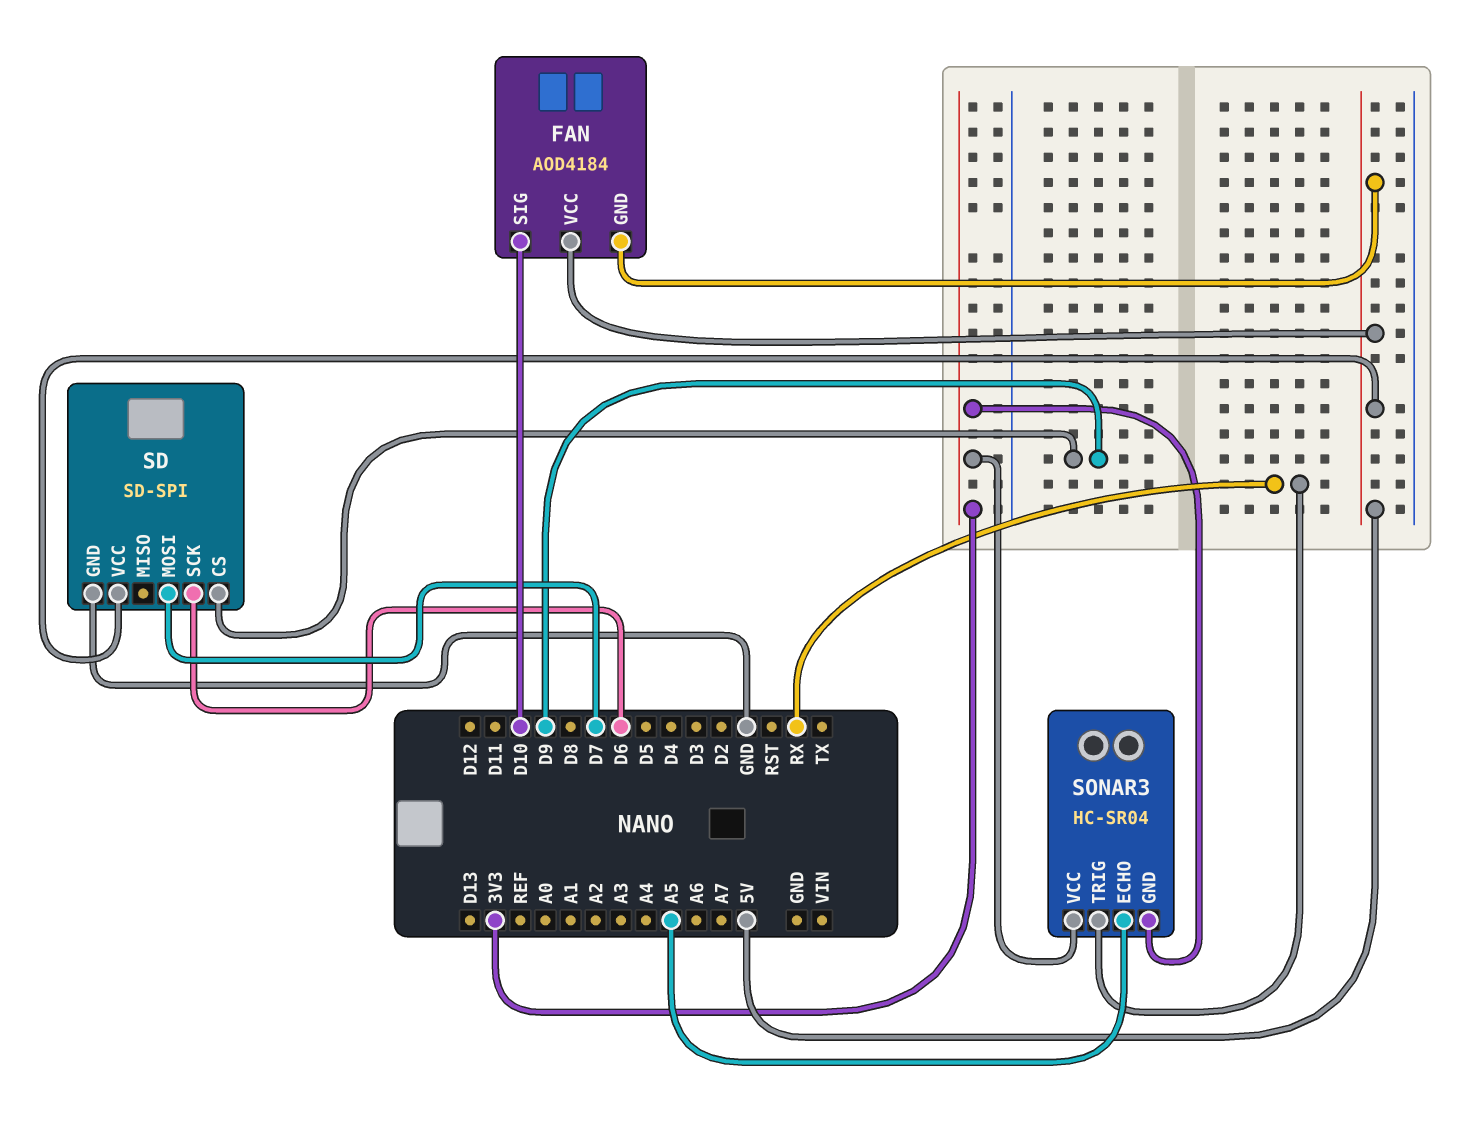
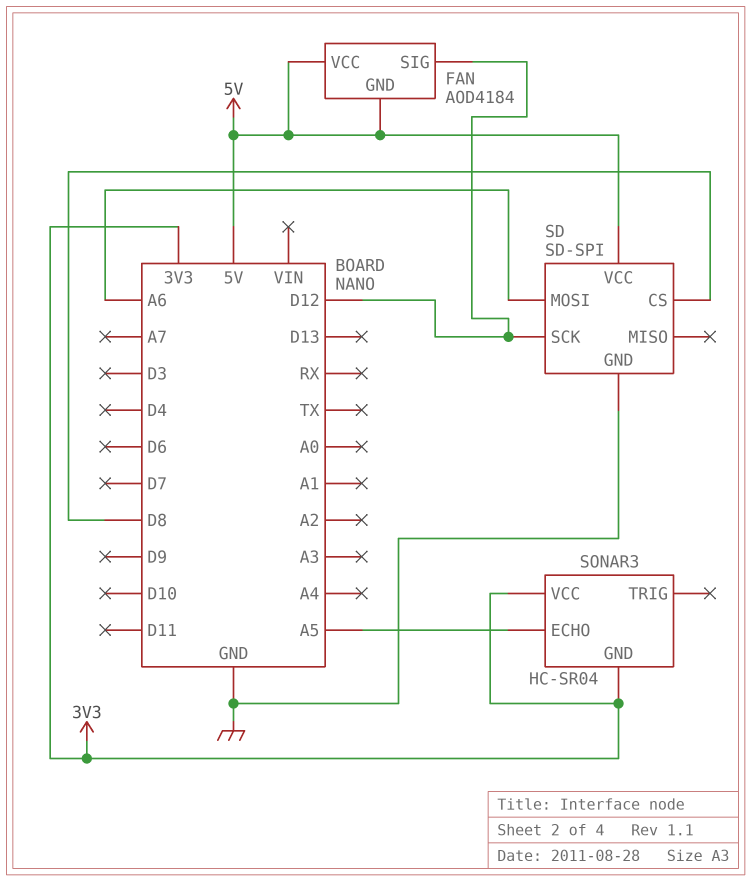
FAN pin SIG: D10 -> D12
SD pin CS: D9 -> D8
SD pin MOSI: D7 -> A6
SD pin SCK: D6 -> D12
SONAR3 pin TRIG: RX -> none

